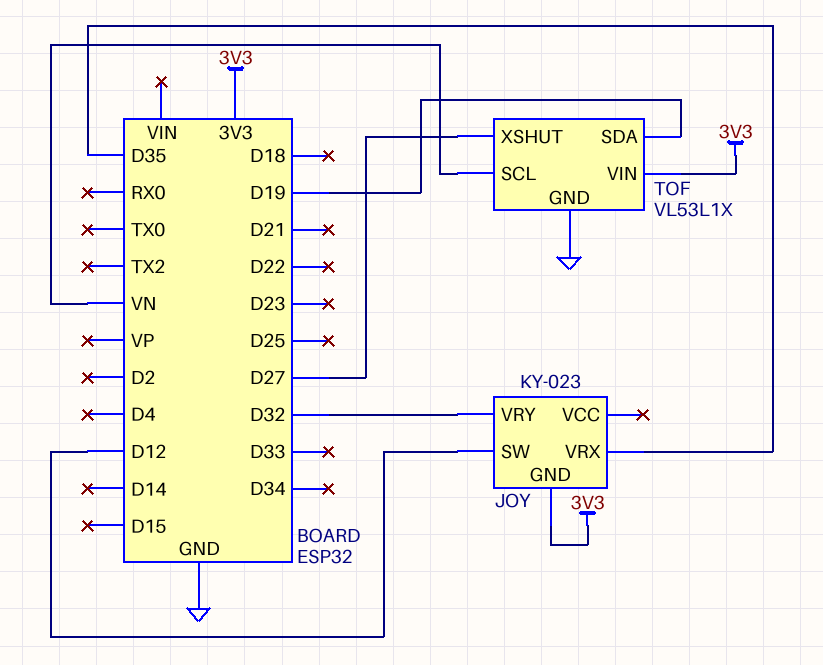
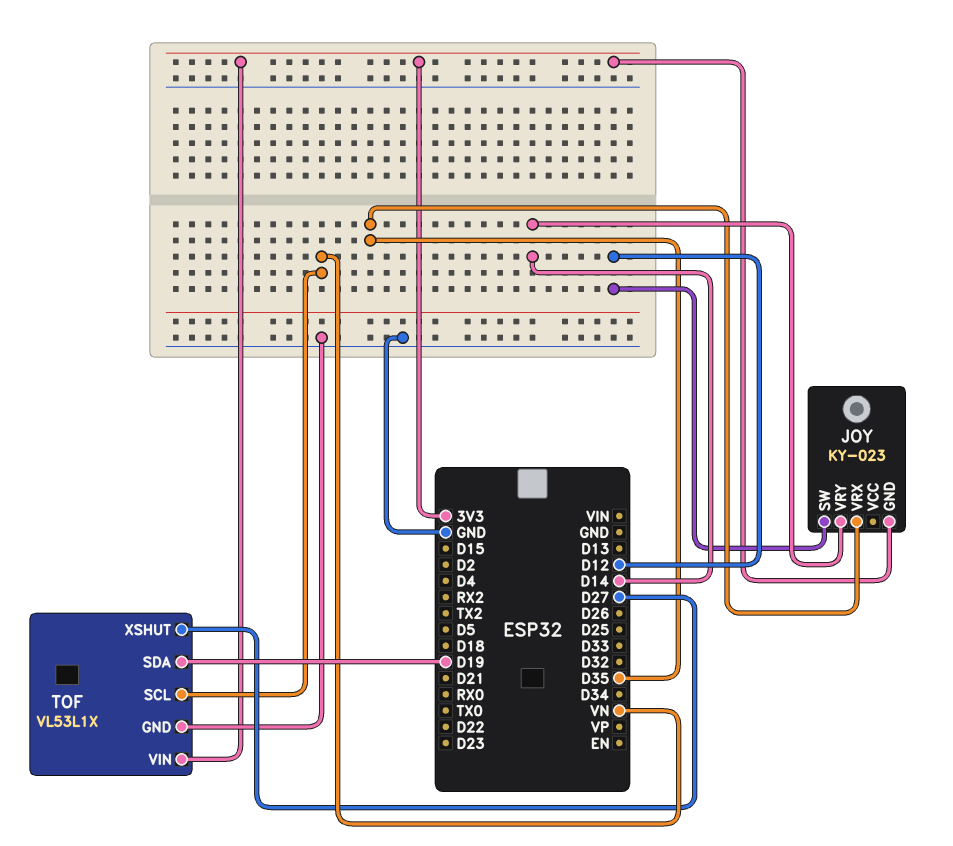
JOY pin VRY: D32 -> D14

